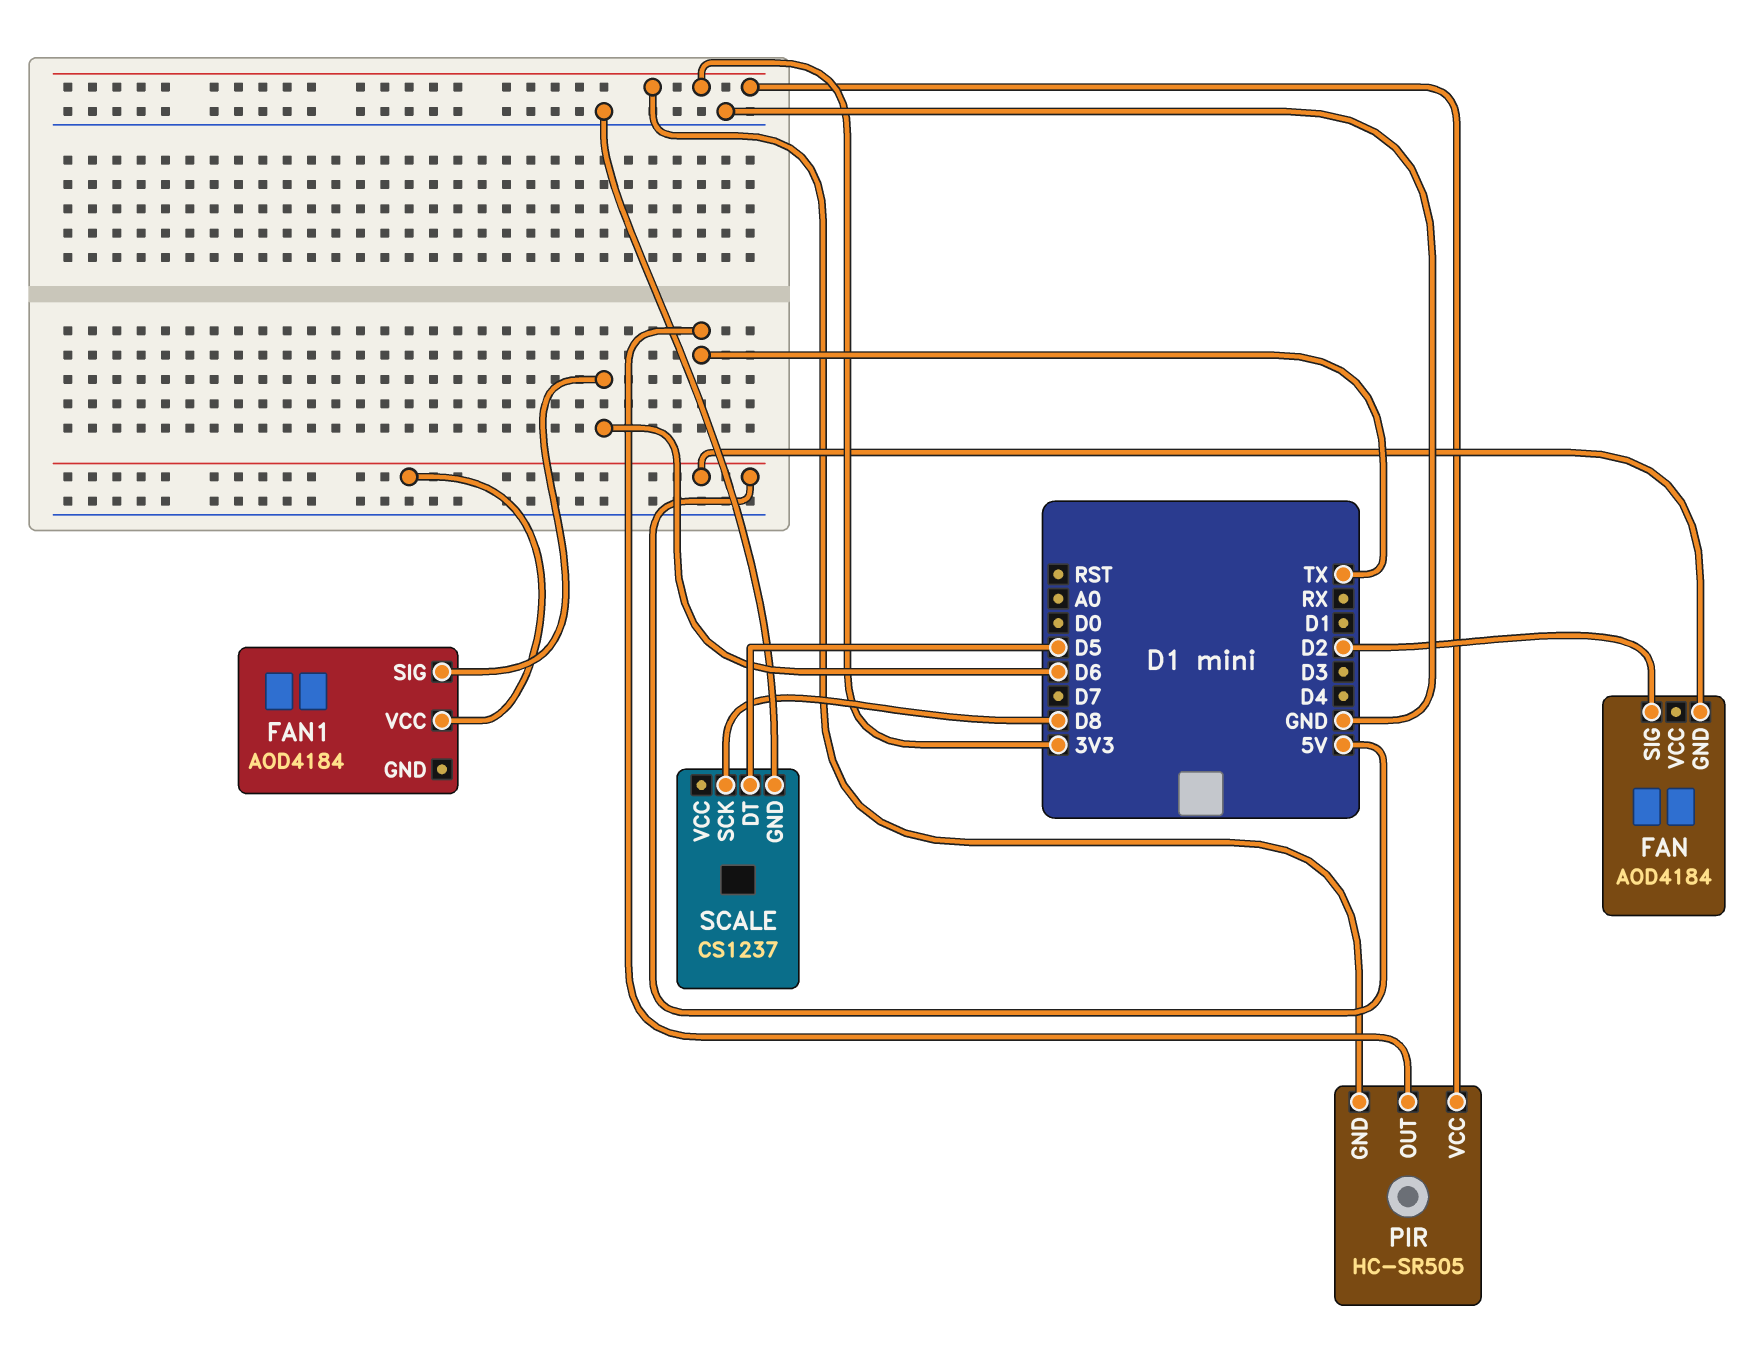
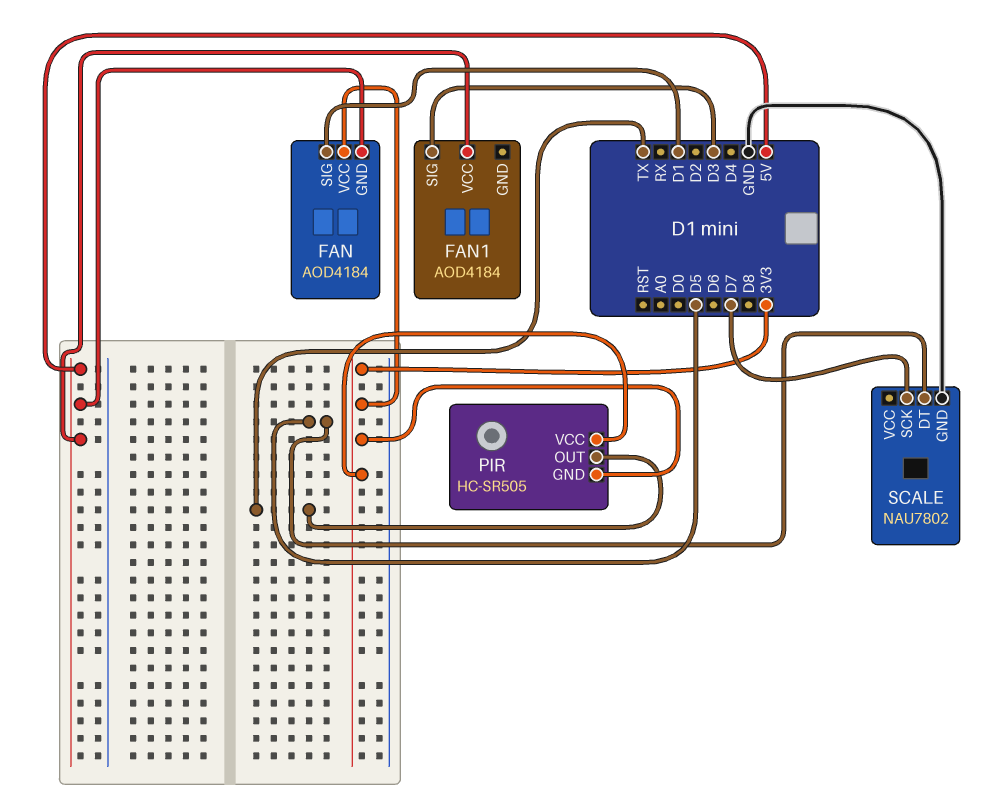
FAN pin SIG: D2 -> D1
FAN pin VCC: none -> 3V3
FAN1 pin SIG: D6 -> D3
SCALE: CS1237 -> NAU7802
SCALE pin SCK: D8 -> D7

